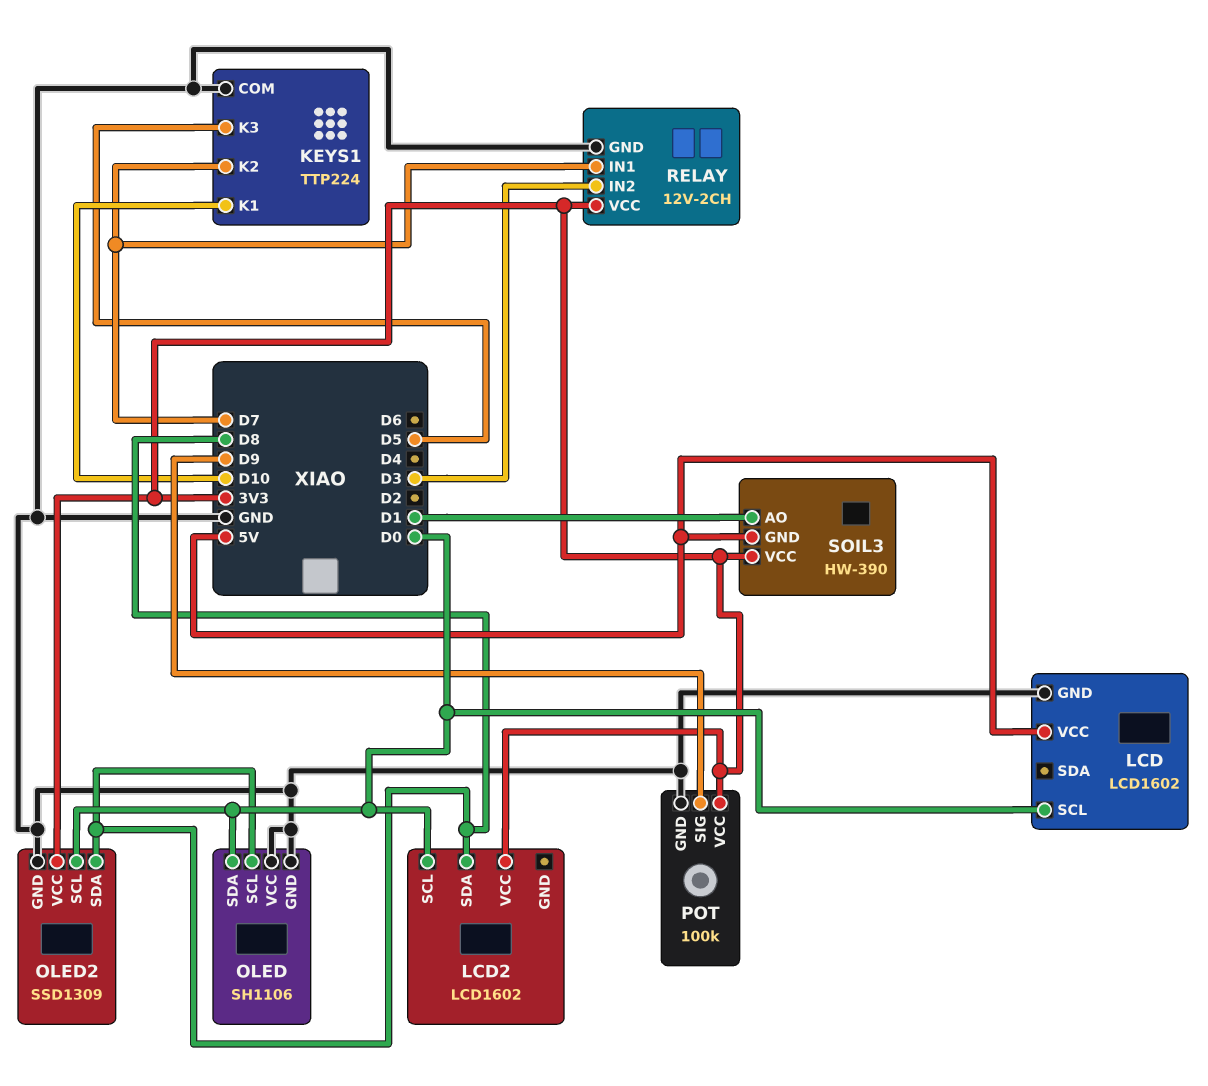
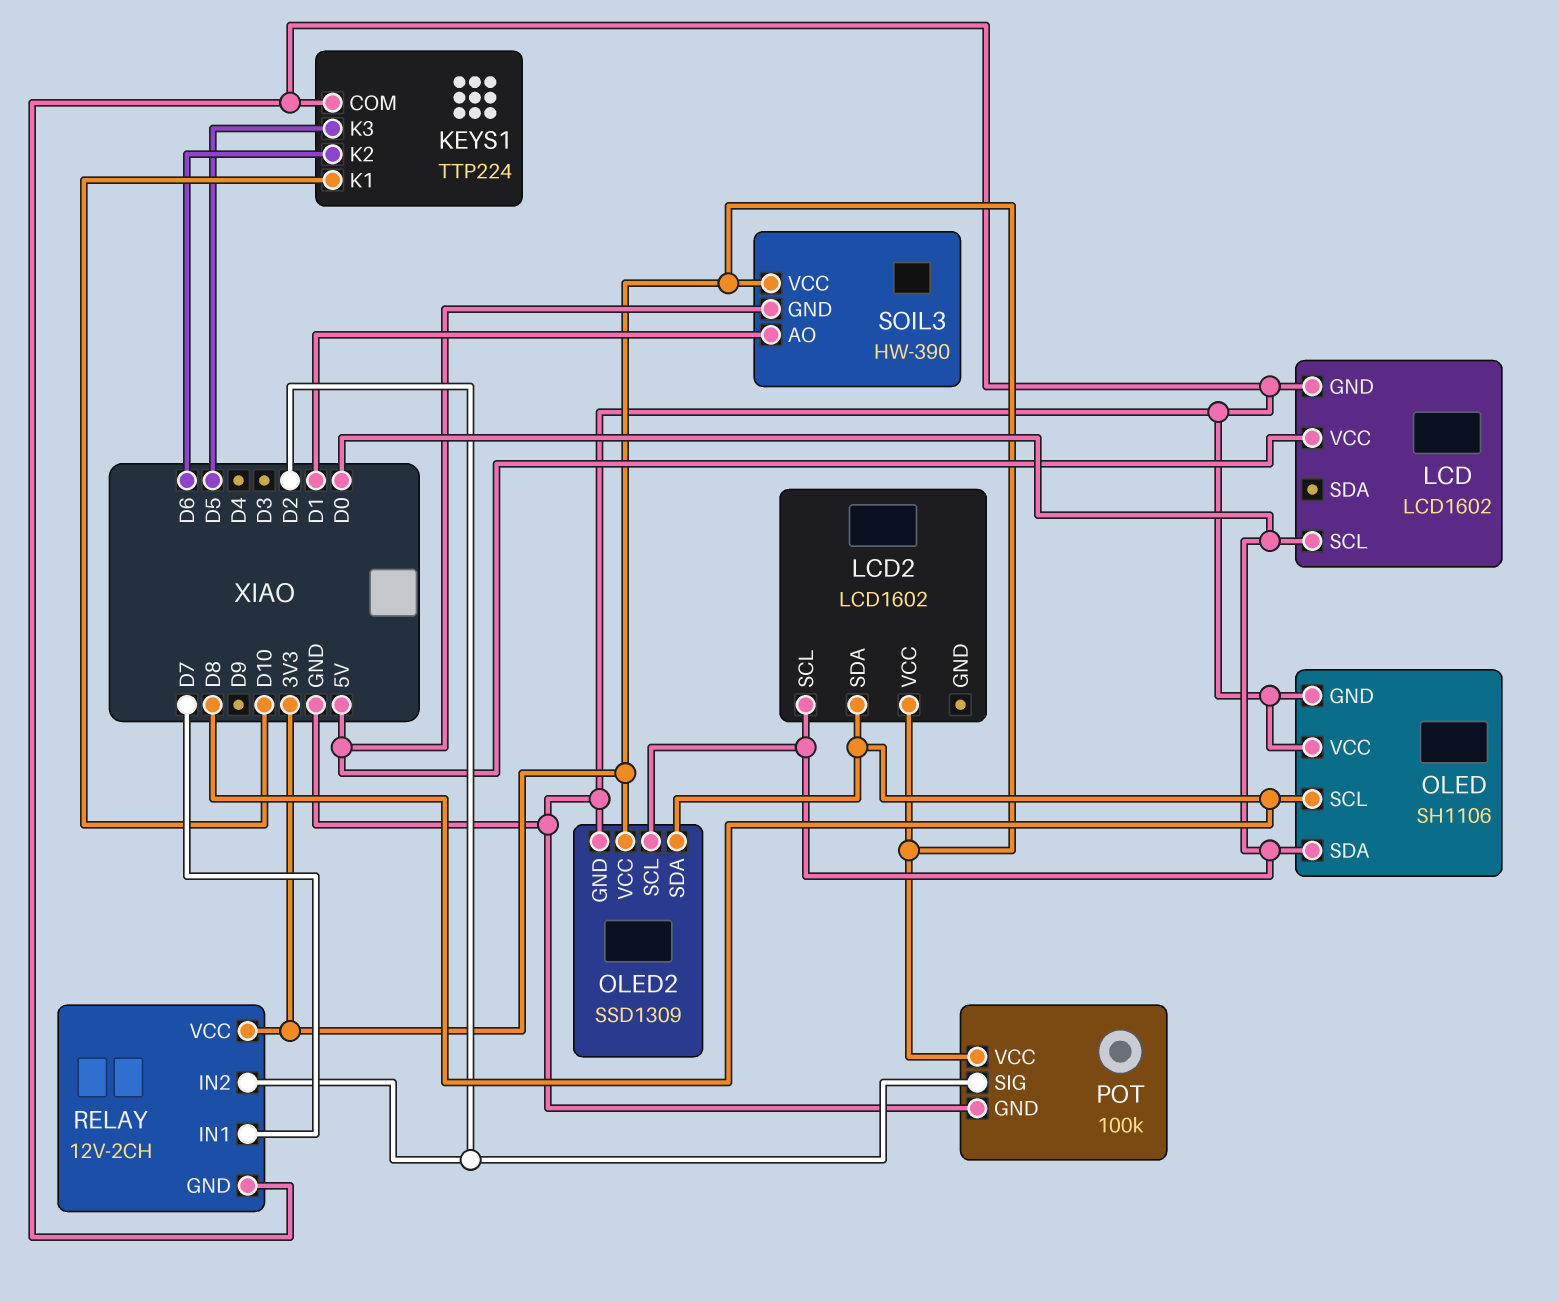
KEYS1 pin K2: D7 -> D6
POT pin SIG: D9 -> D2
RELAY pin IN2: D3 -> D2

